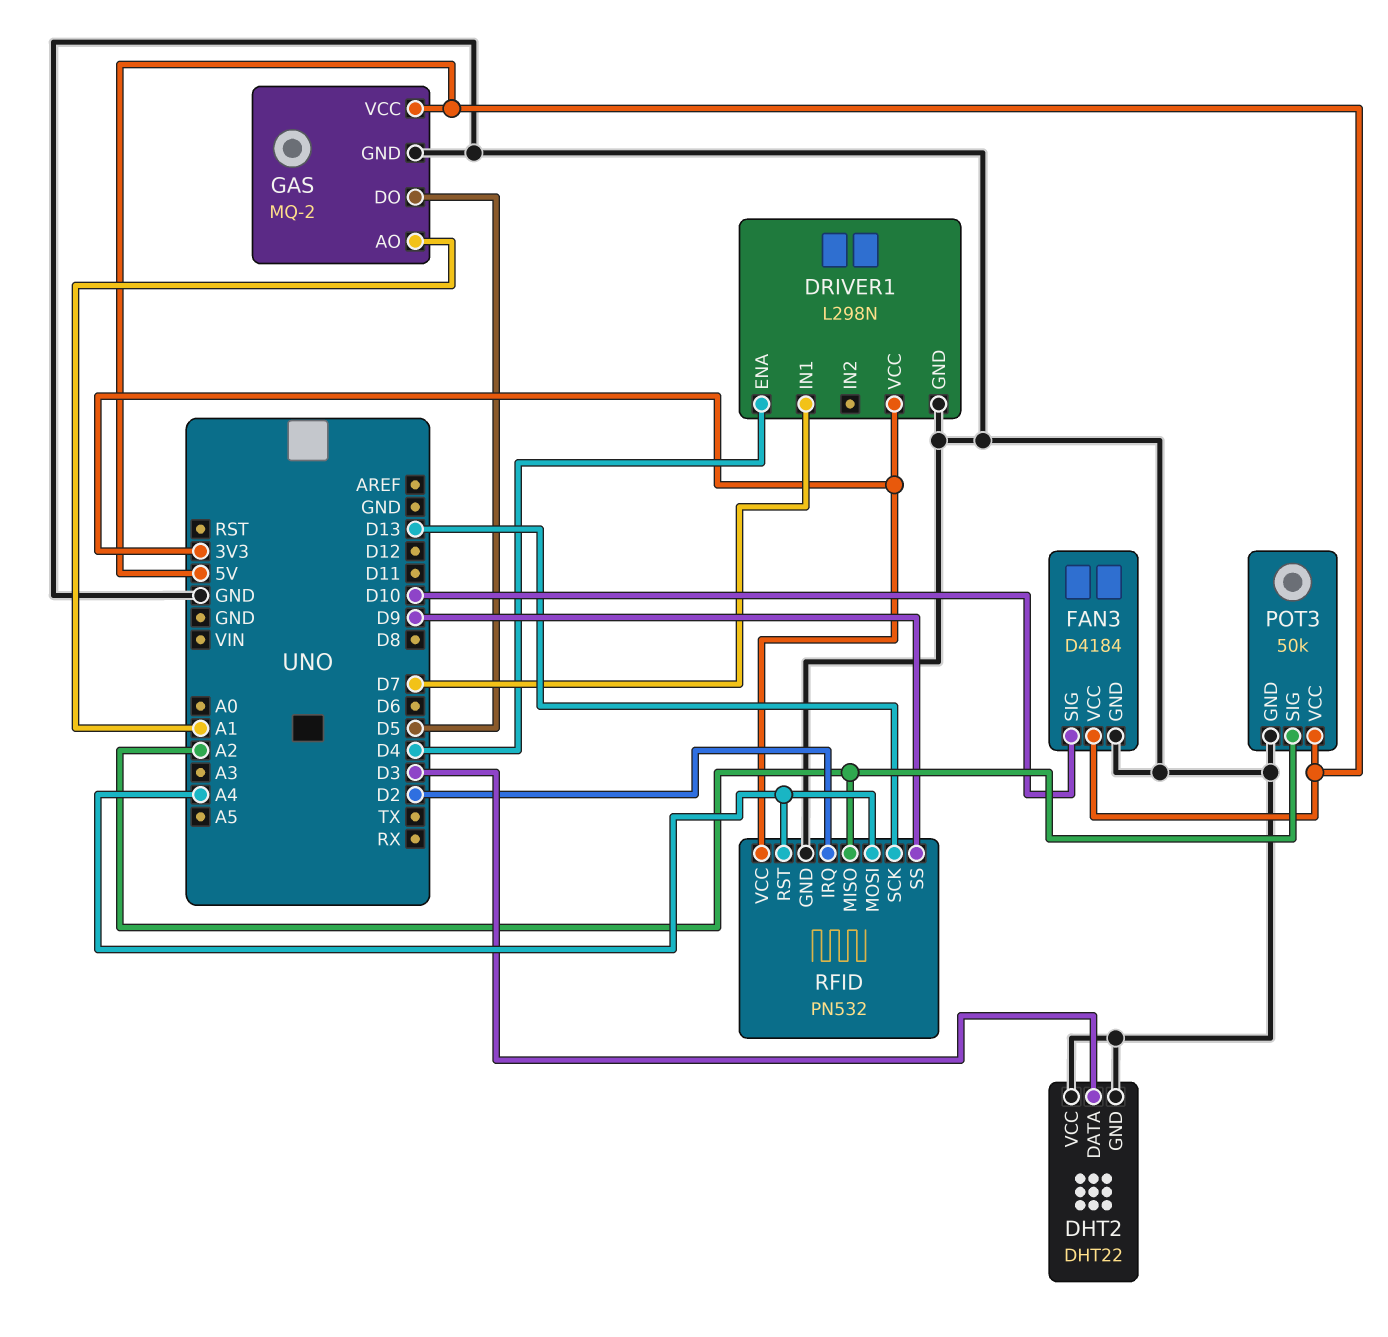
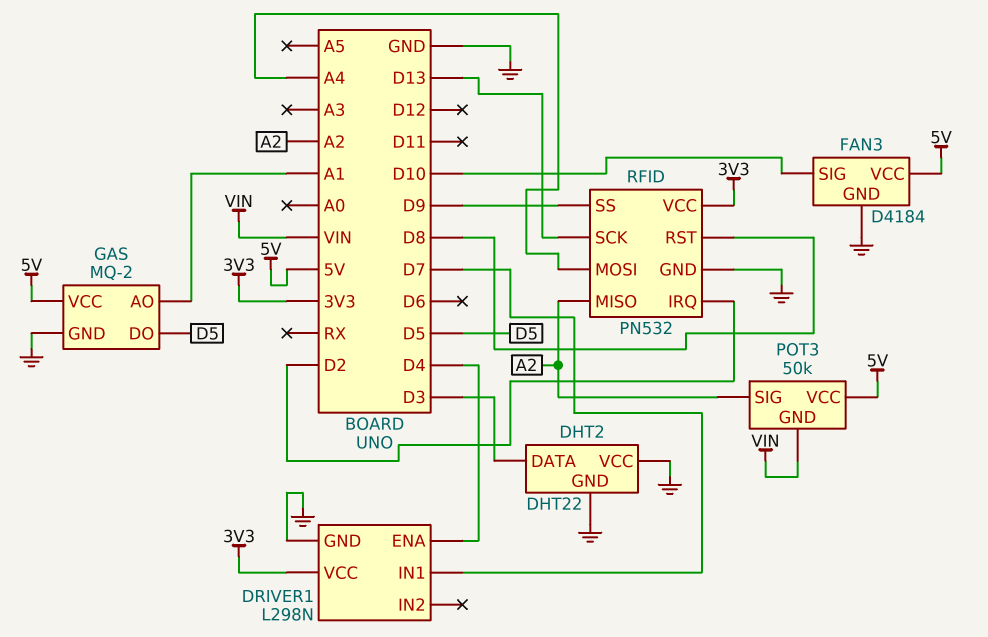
POT3 pin GND: GND -> VIN
RFID pin RST: A4 -> D8

